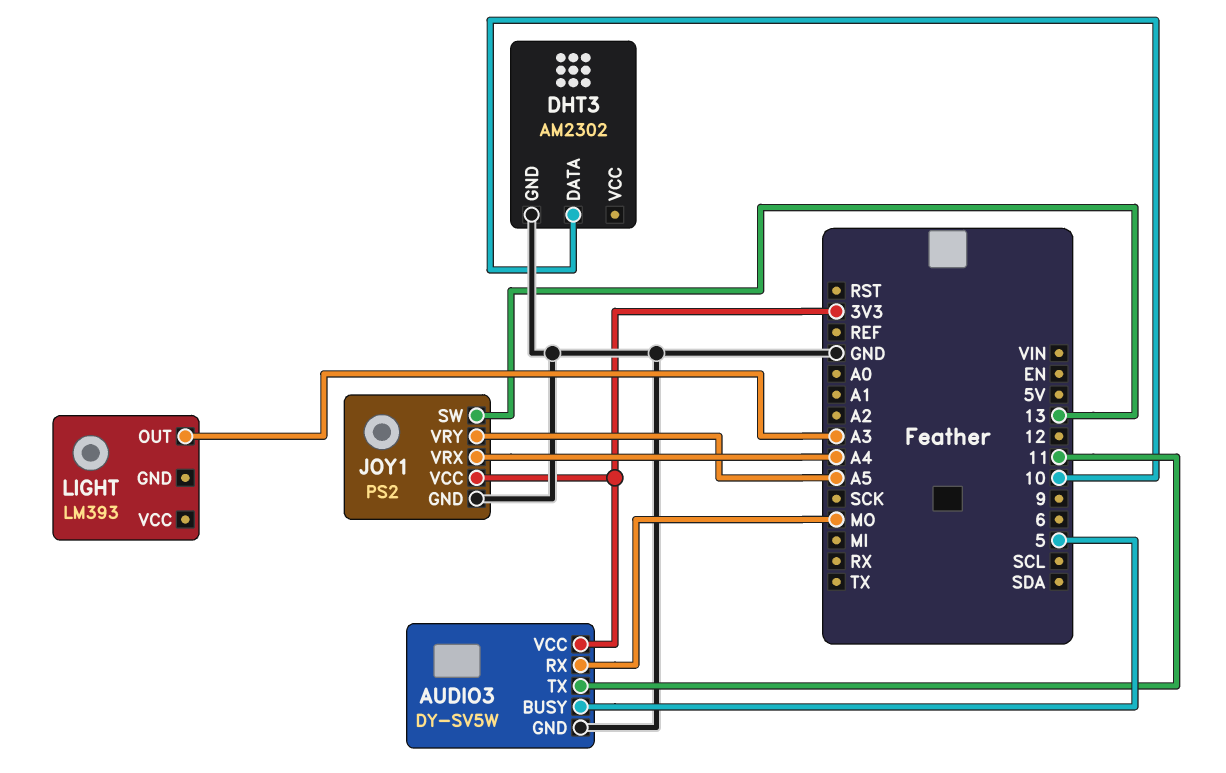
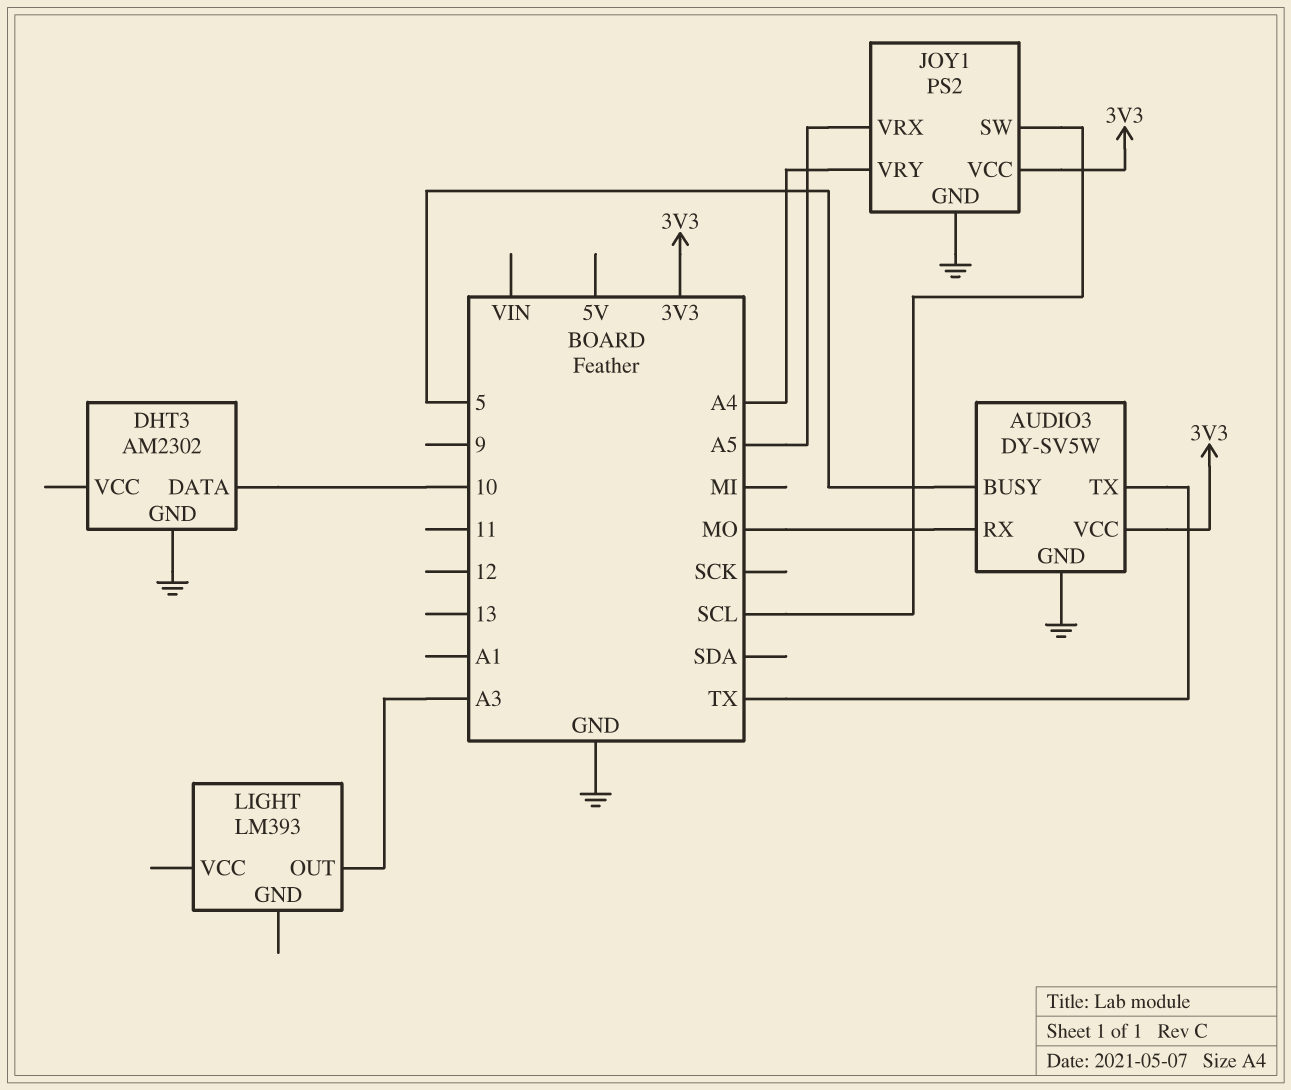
AUDIO3 pin TX: 11 -> TX
JOY1 pin SW: 13 -> SCL
JOY1 pin VRX: A4 -> A5
JOY1 pin VRY: A5 -> A4

